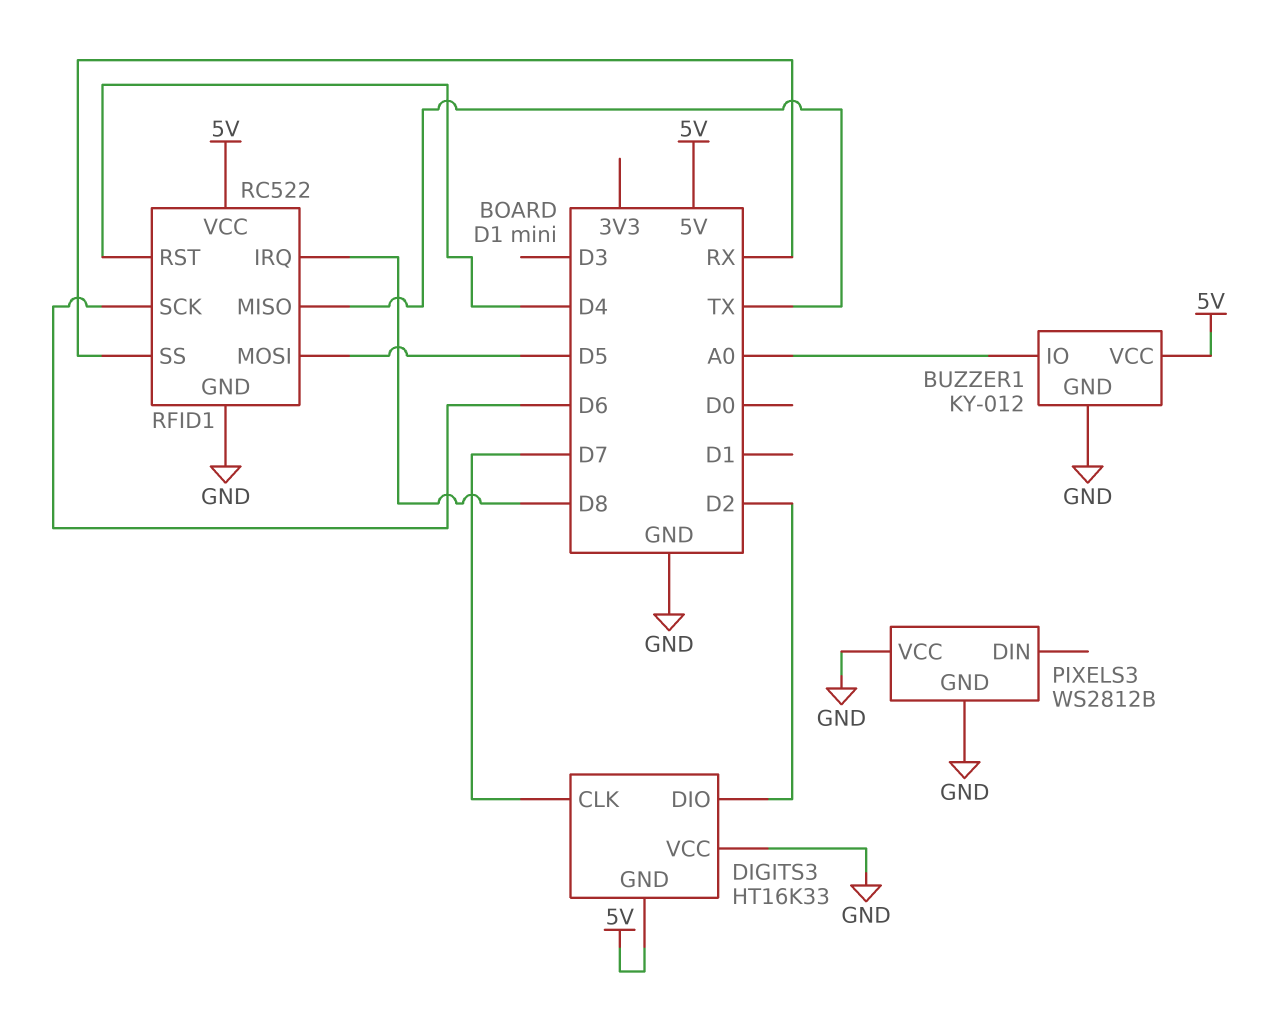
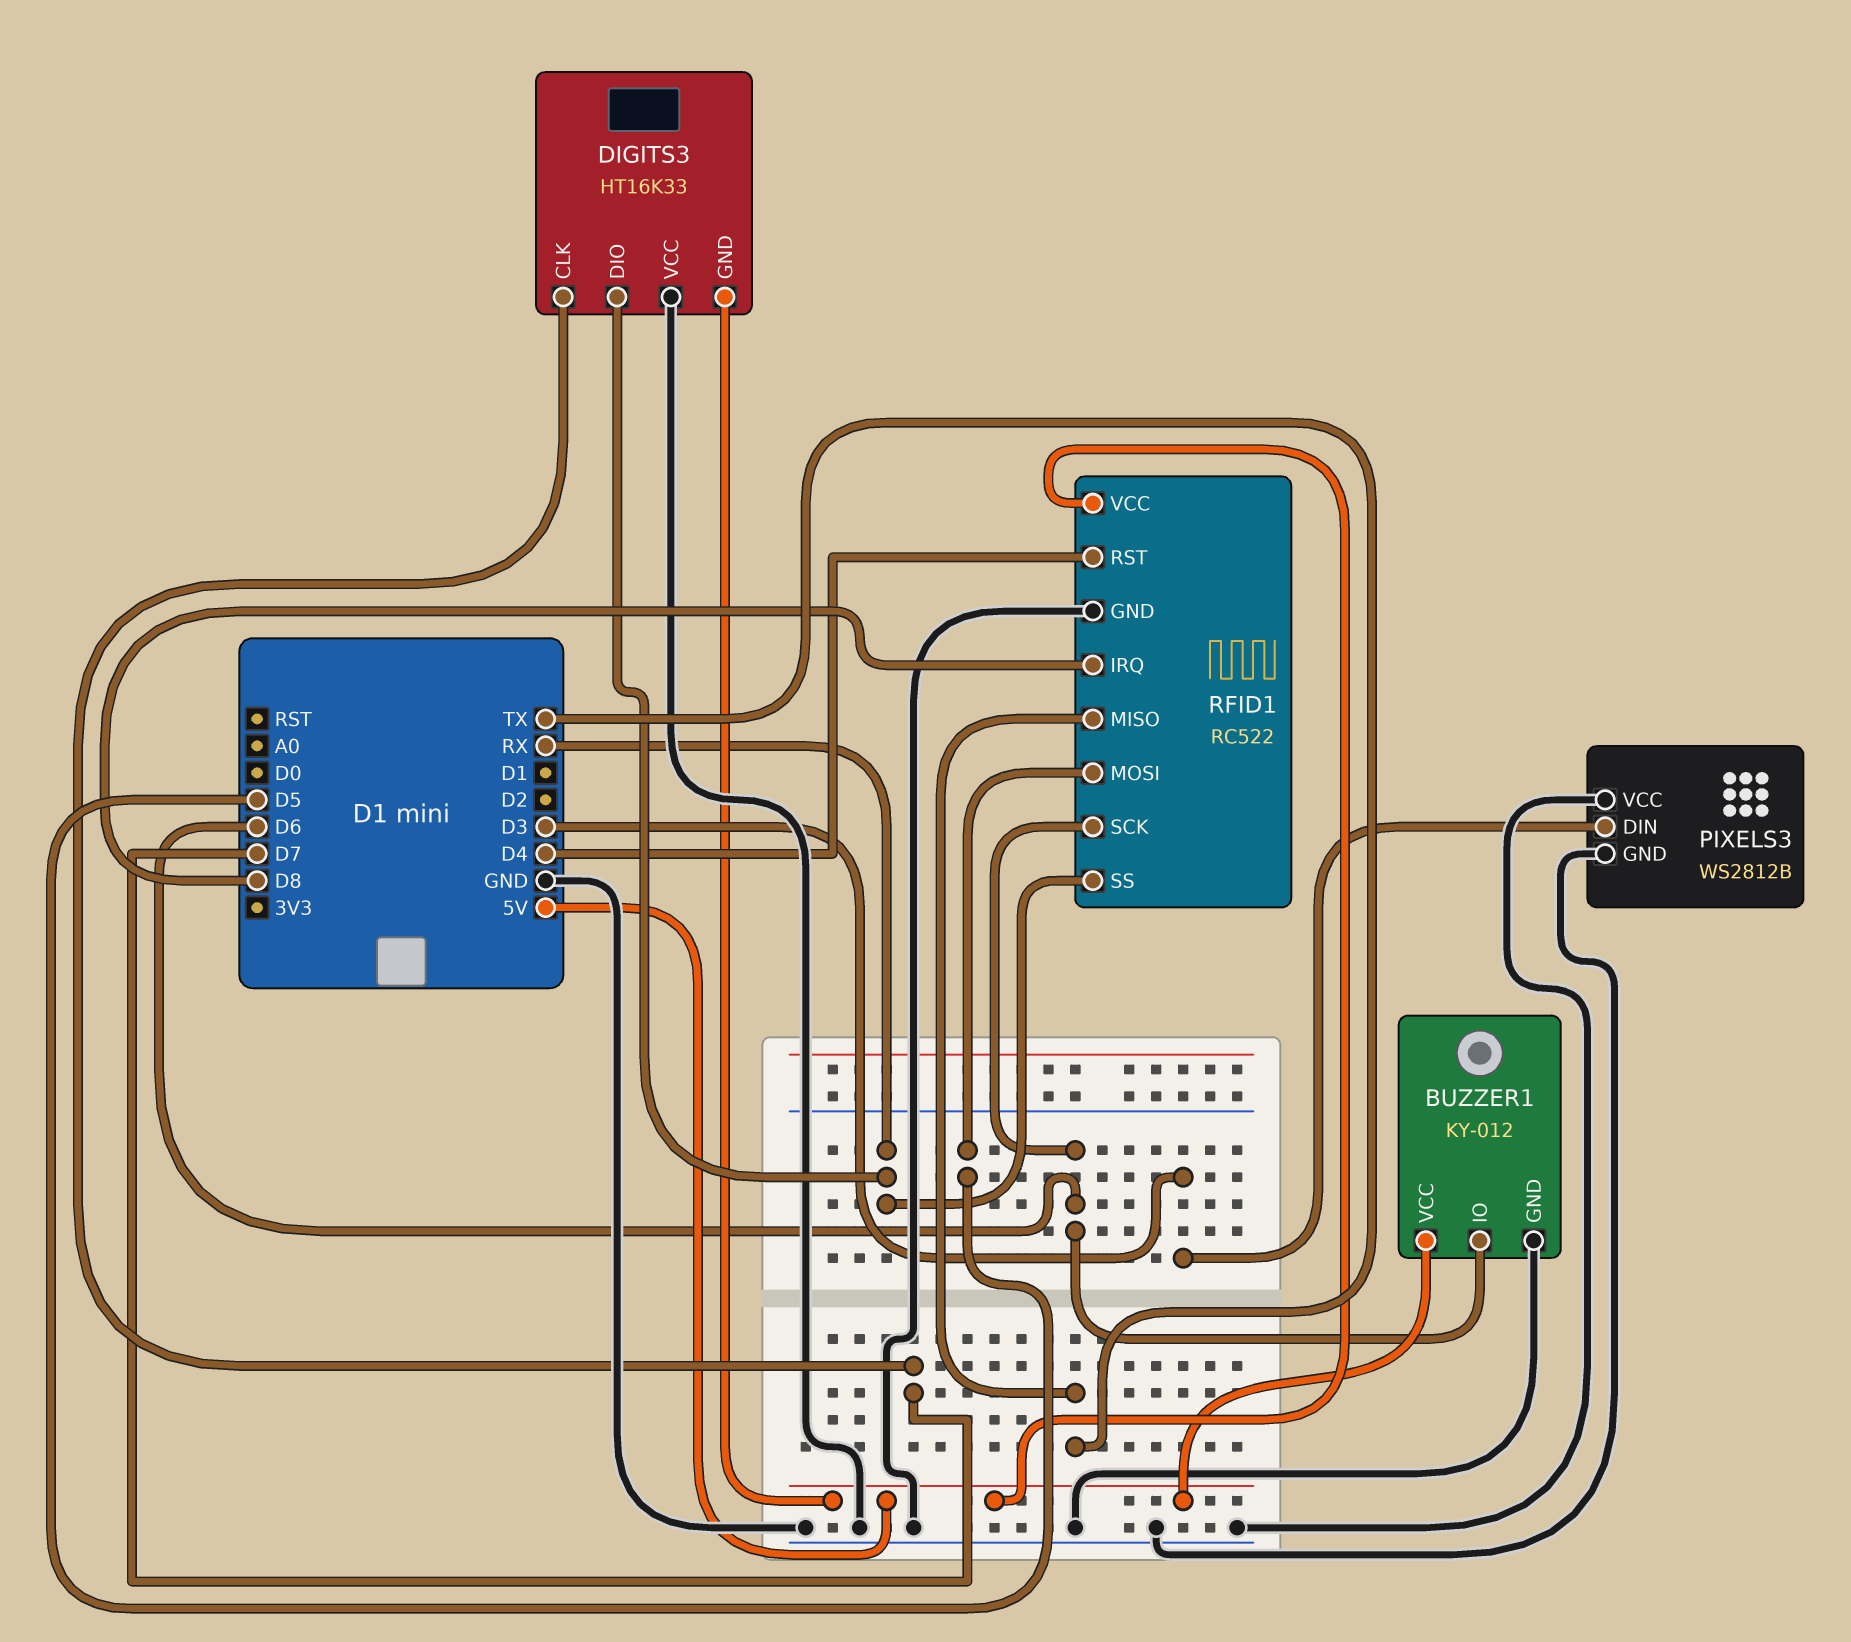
BUZZER1 pin IO: A0 -> D6
DIGITS3 pin DIO: D2 -> RX
PIXELS3 pin DIN: none -> D3

